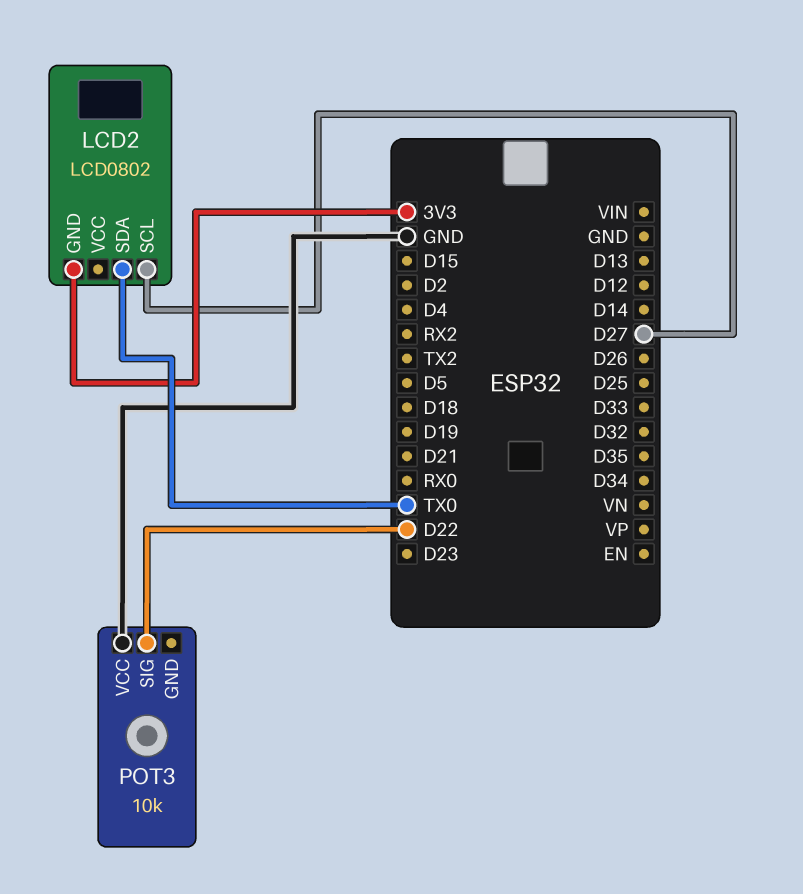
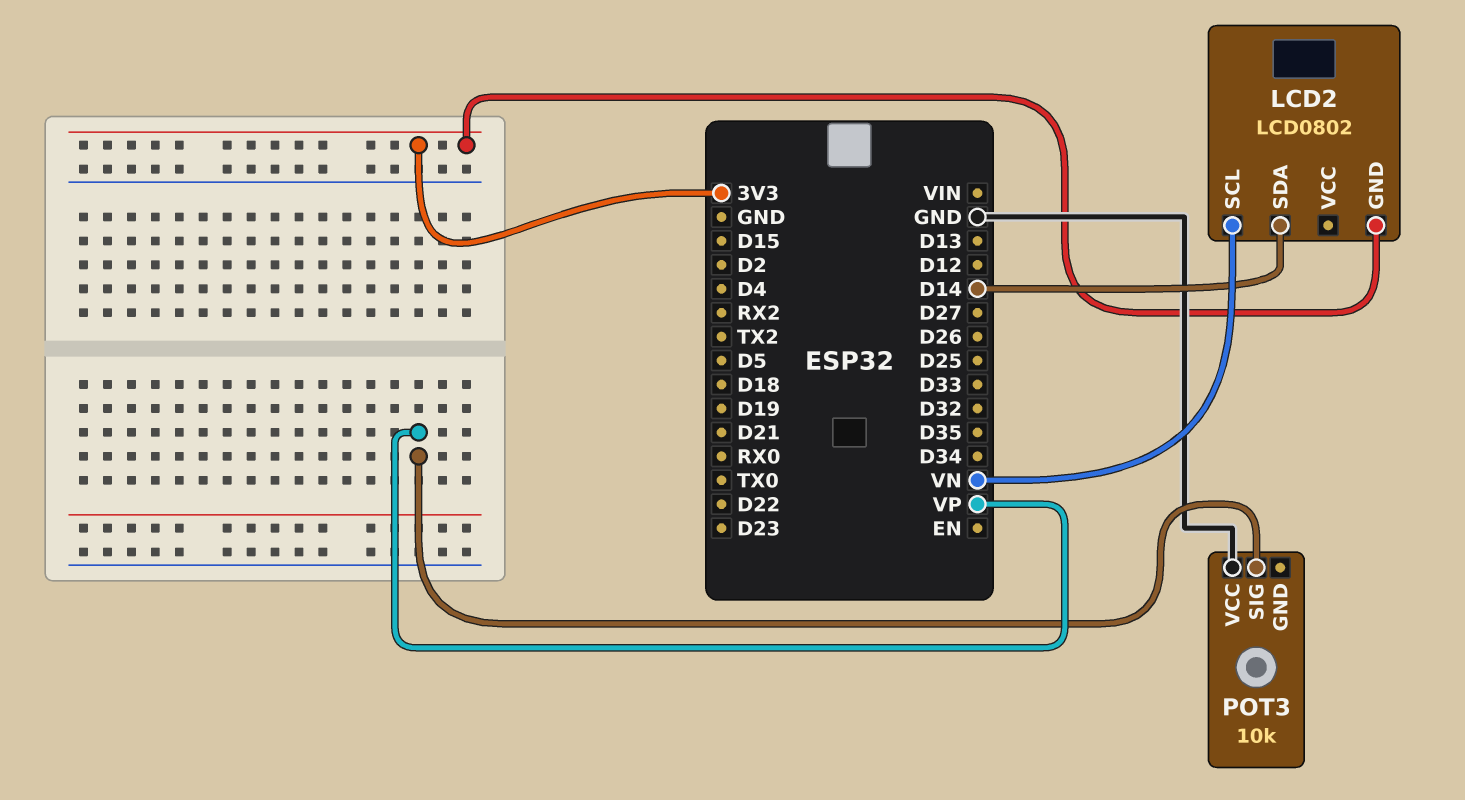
LCD2 pin SCL: D27 -> VN
LCD2 pin SDA: TX0 -> D14
POT3 pin SIG: D22 -> VP

